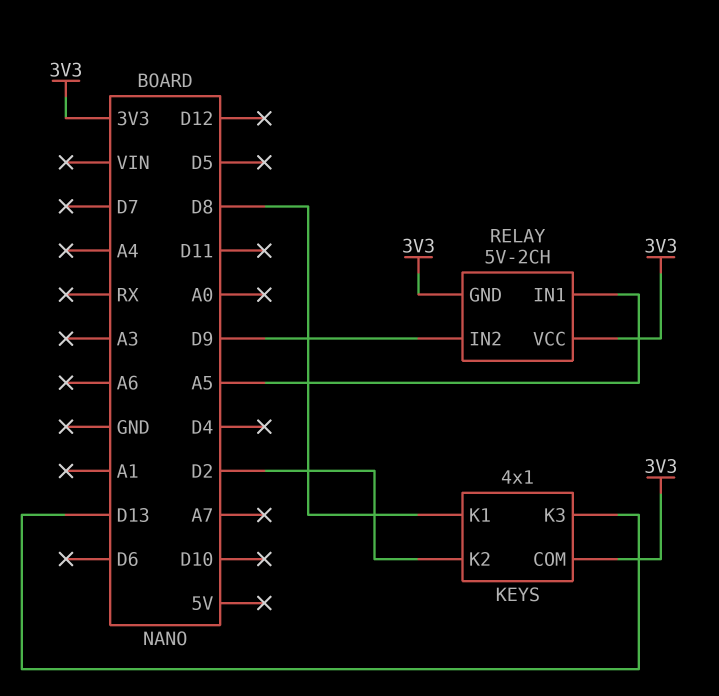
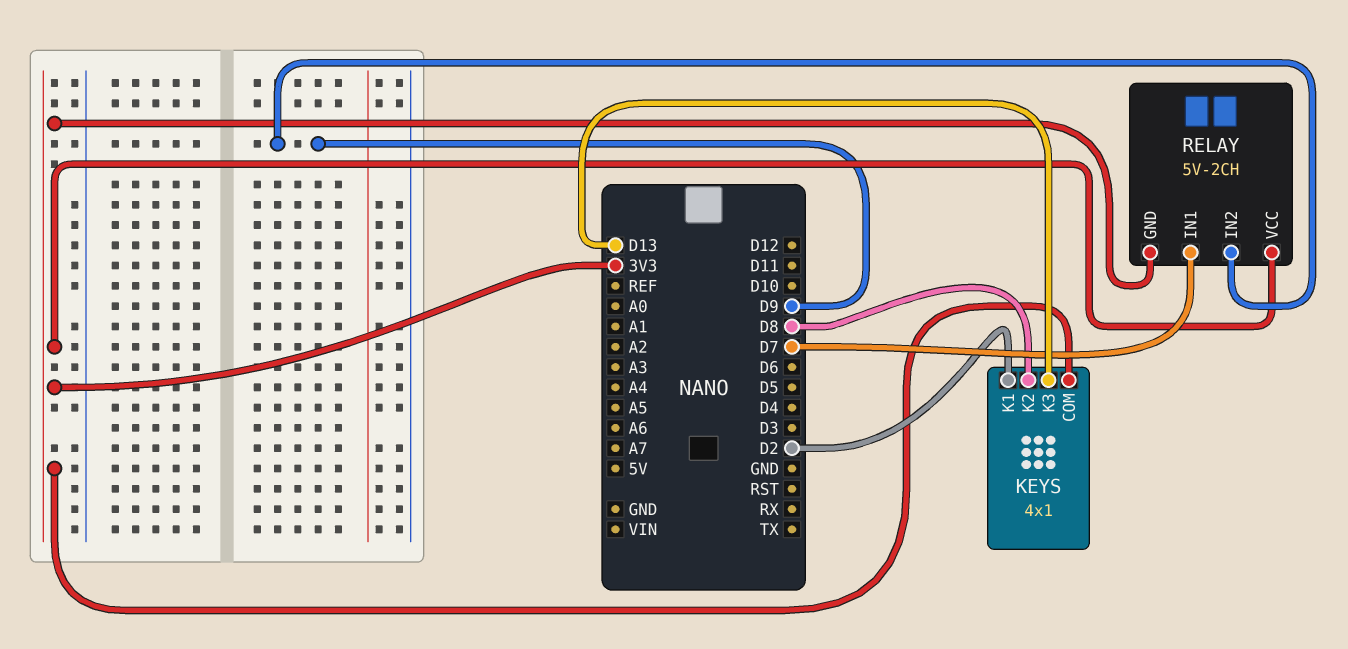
KEYS pin K1: D8 -> D2
KEYS pin K2: D2 -> D8
RELAY pin IN1: A5 -> D7

